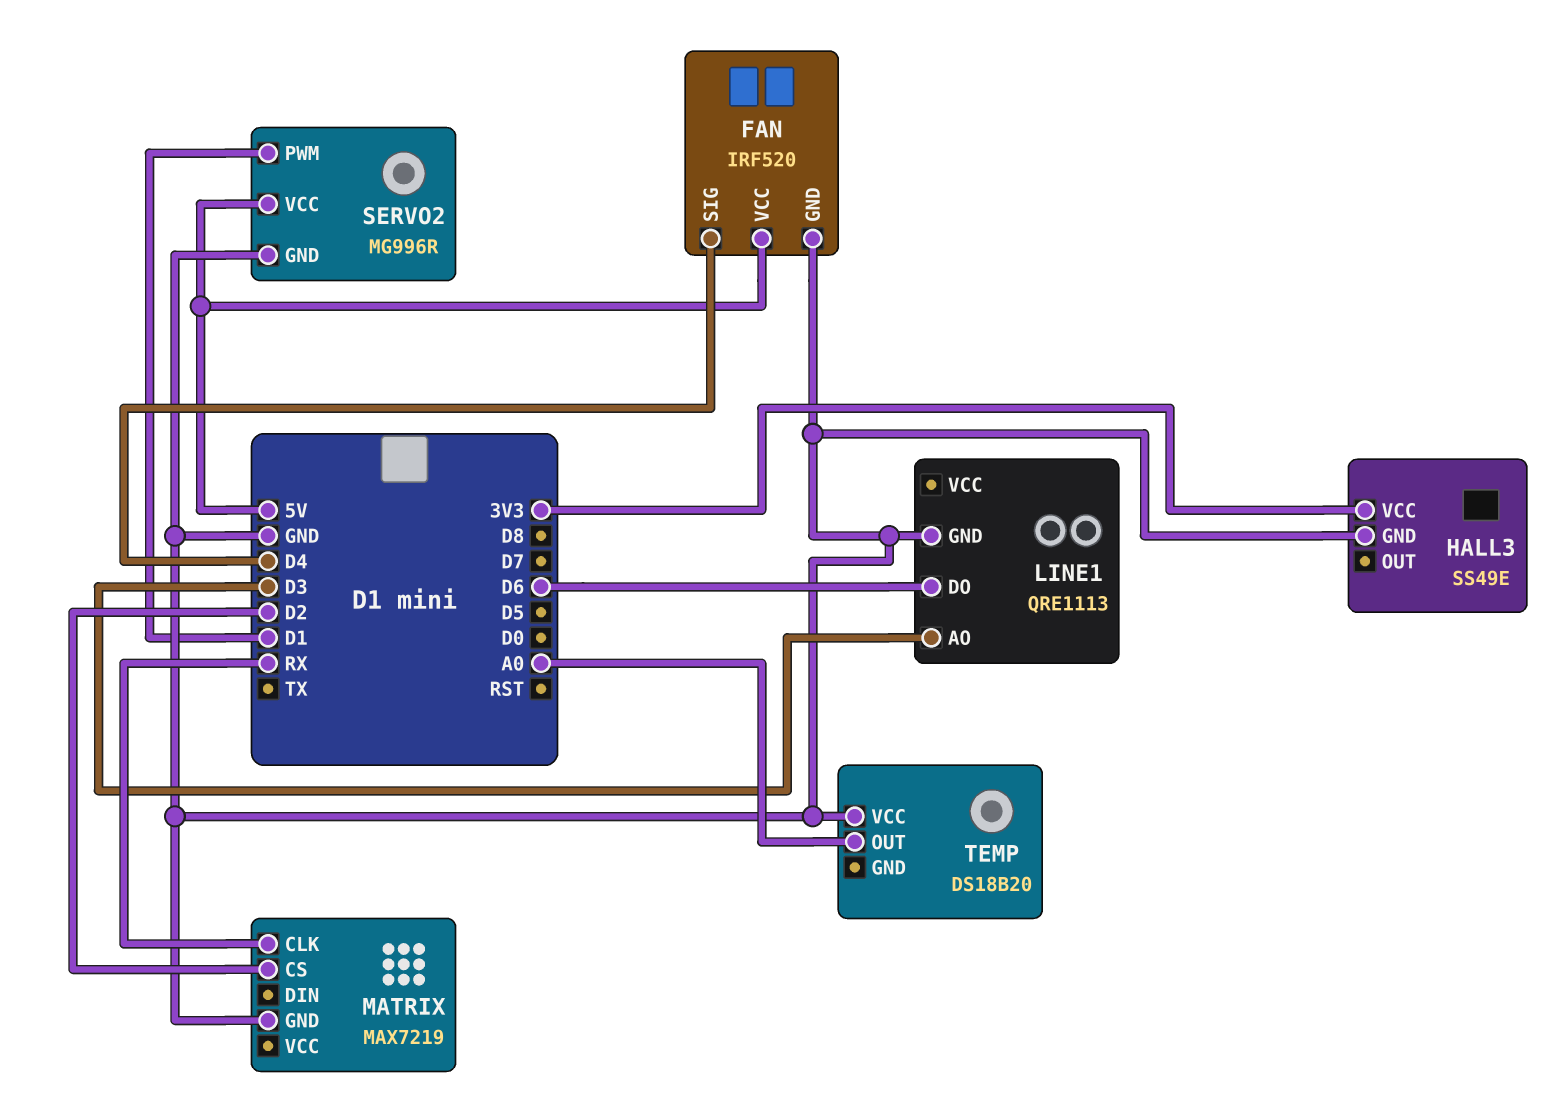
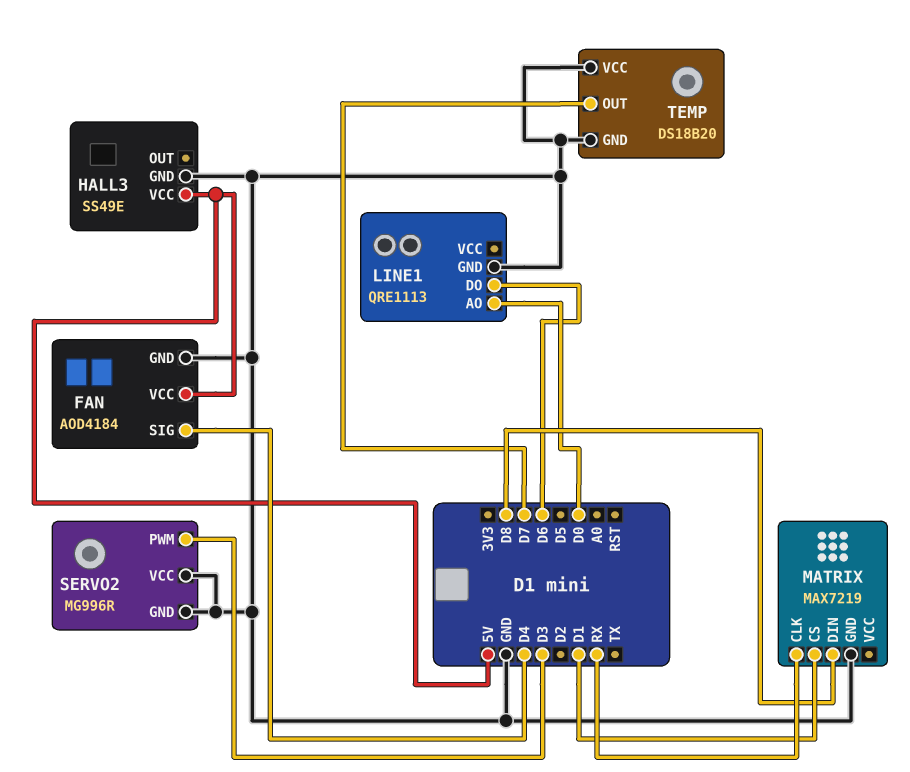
FAN: IRF520 -> AOD4184
HALL3 pin VCC: 3V3 -> 5V
LINE1 pin AO: D3 -> D0
MATRIX pin CS: D2 -> D1
MATRIX pin DIN: none -> D8
SERVO2 pin PWM: D1 -> D3
SERVO2 pin VCC: 5V -> GND
TEMP pin GND: none -> GND
TEMP pin OUT: A0 -> D7

